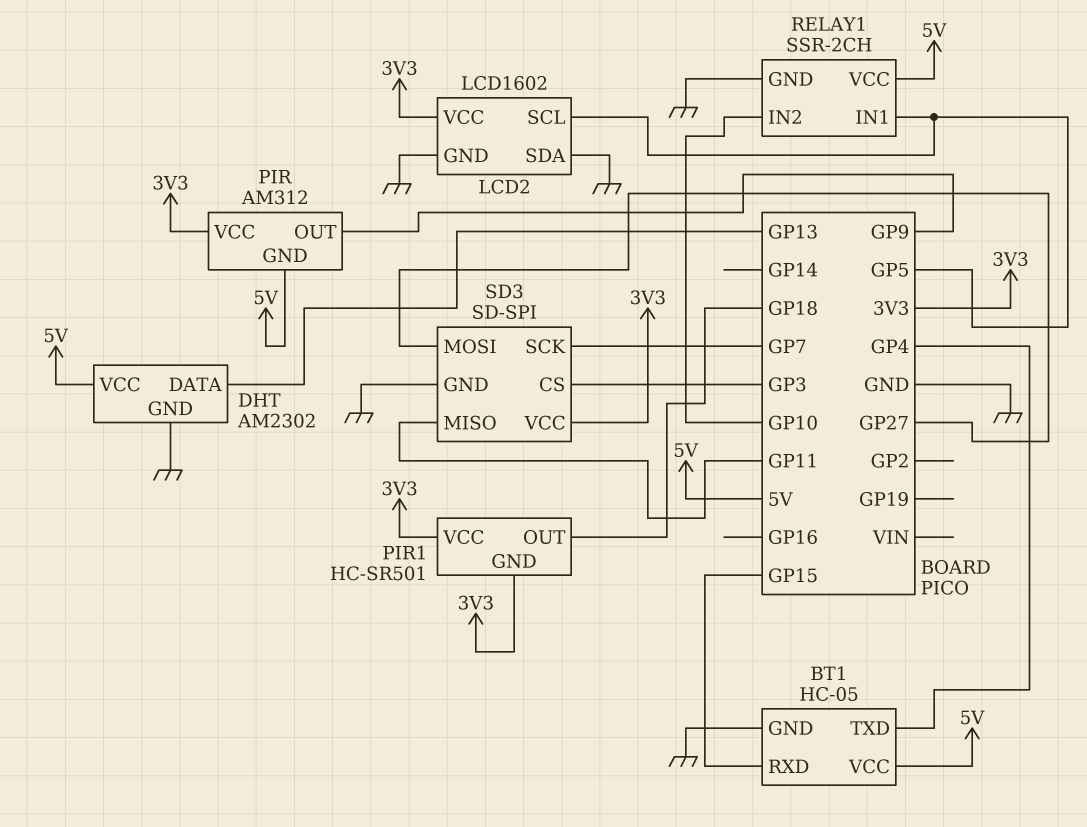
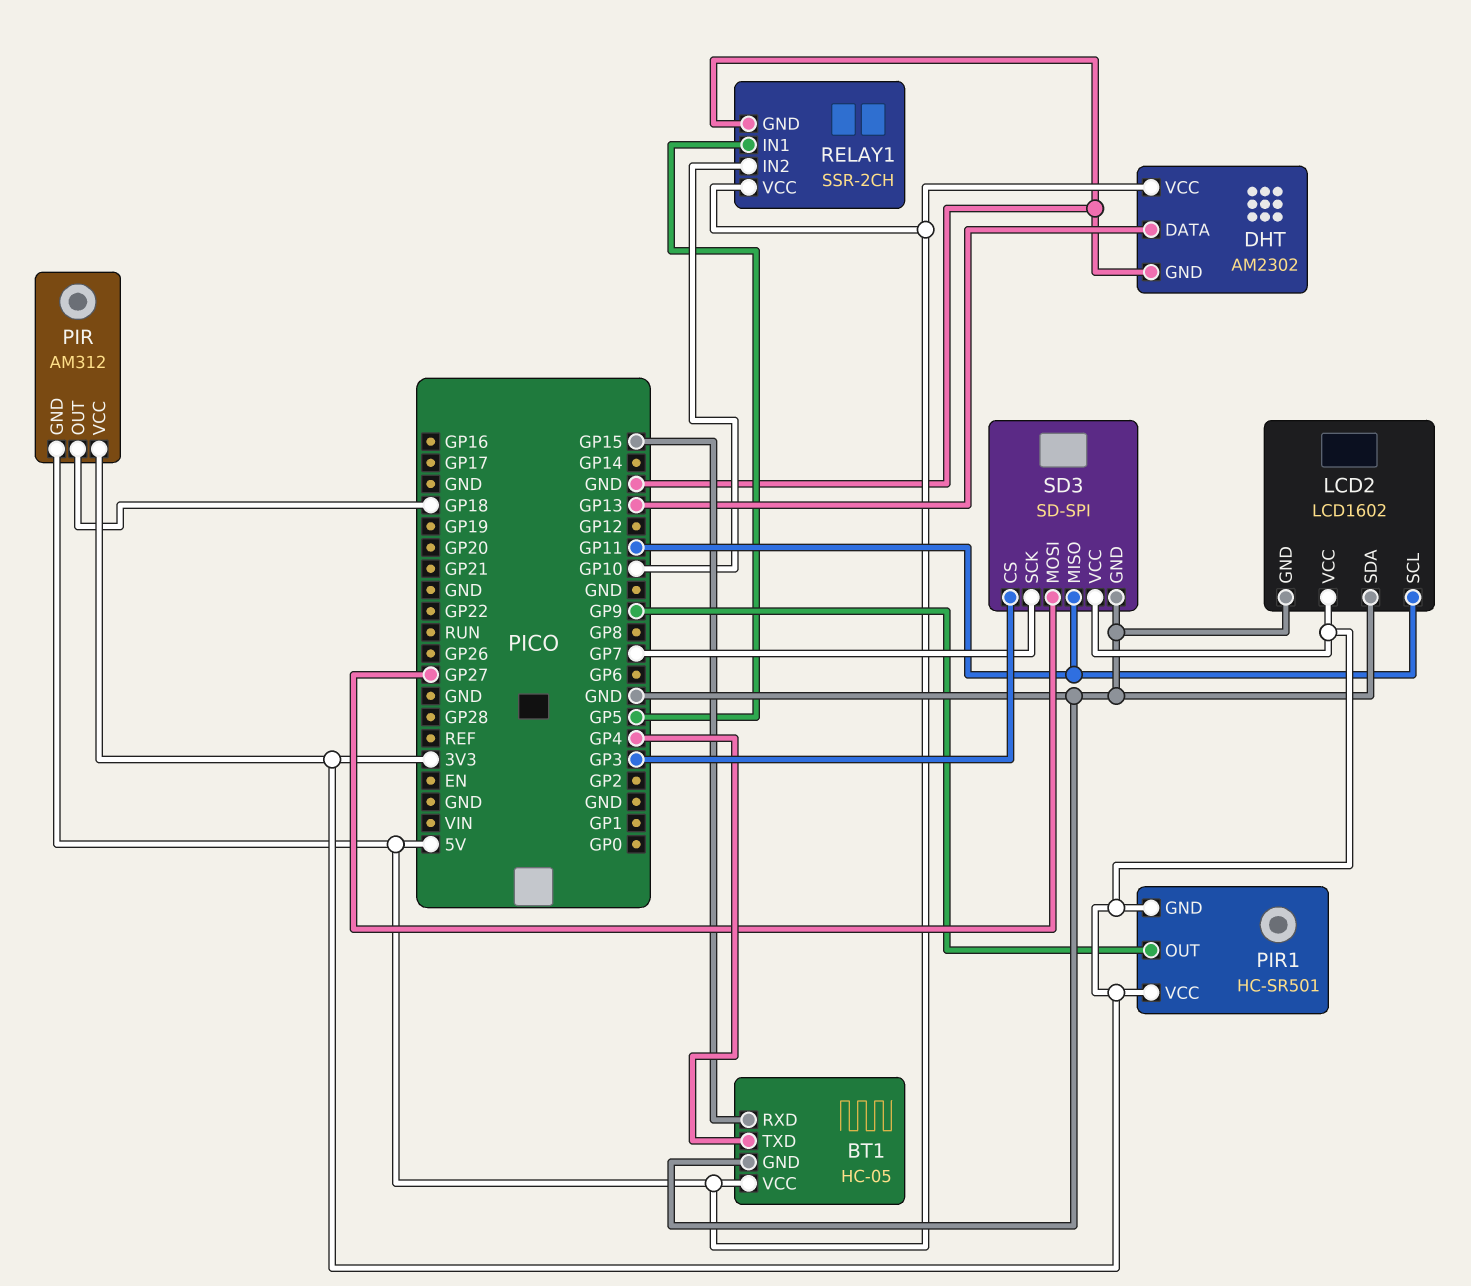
LCD2 pin SCL: GP5 -> GP11
PIR pin OUT: GP9 -> GP18
PIR1 pin OUT: GP18 -> GP9

